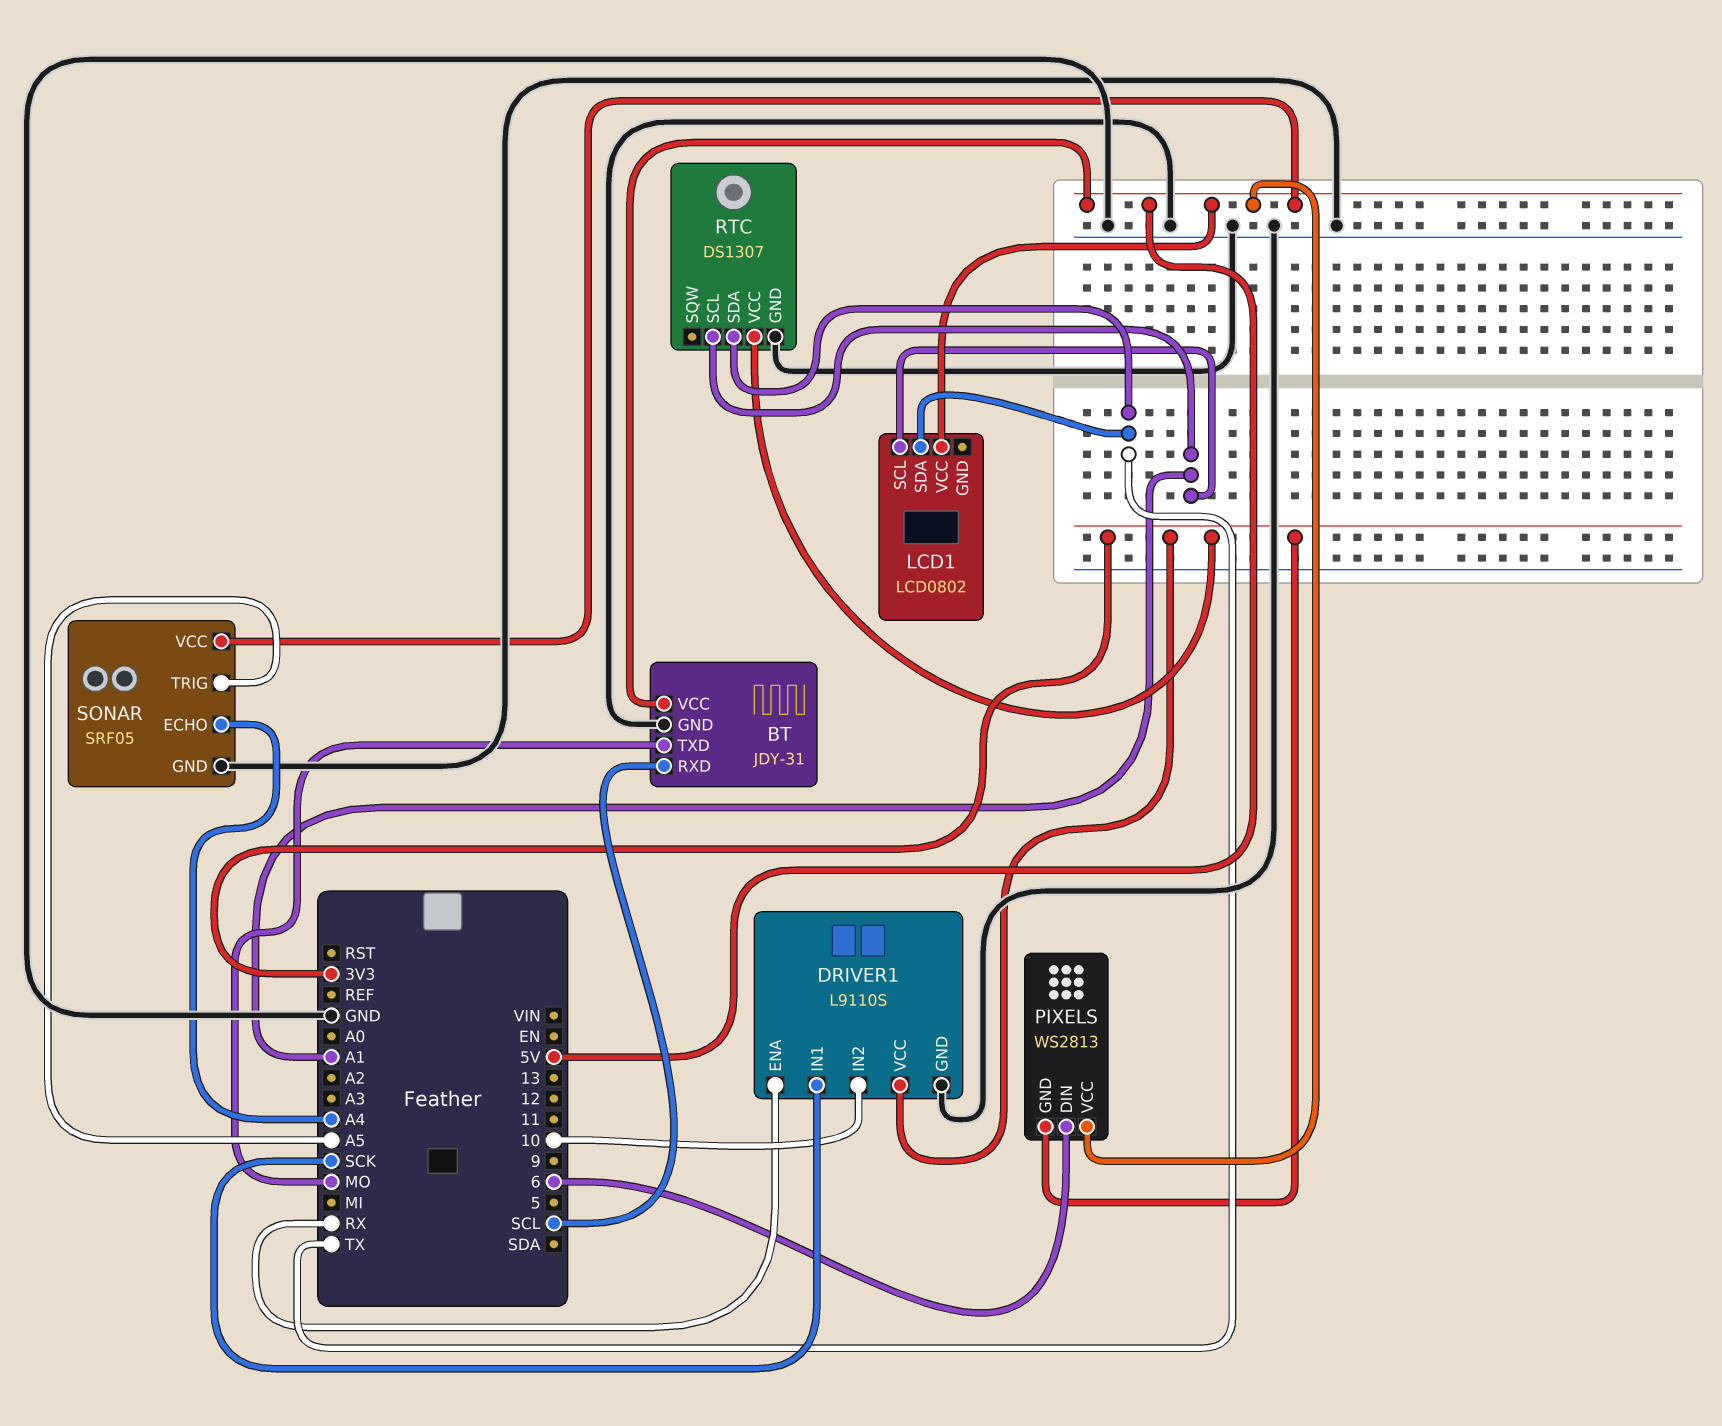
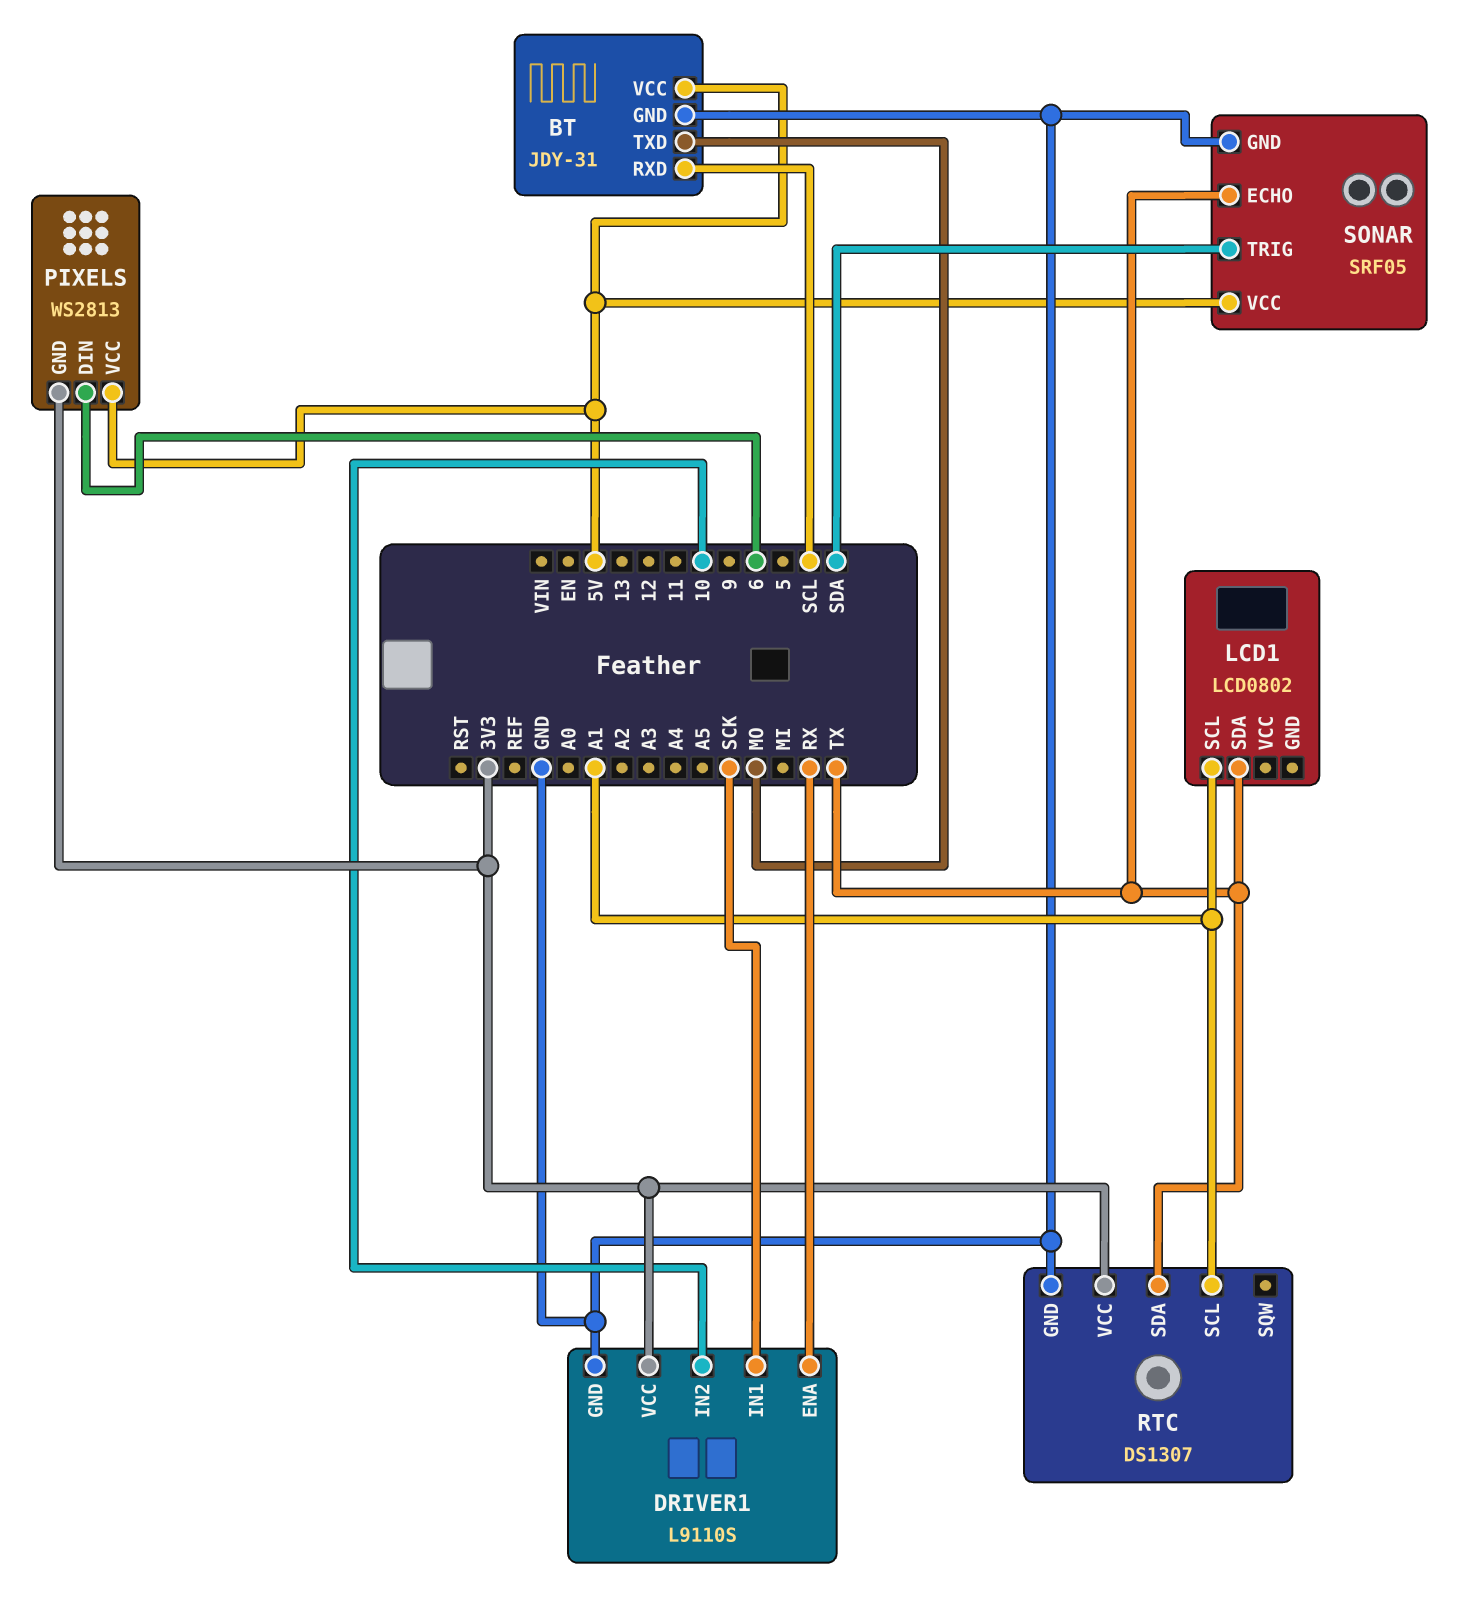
LCD1 pin VCC: 5V -> none
SONAR pin ECHO: A4 -> TX
SONAR pin TRIG: A5 -> SDA

